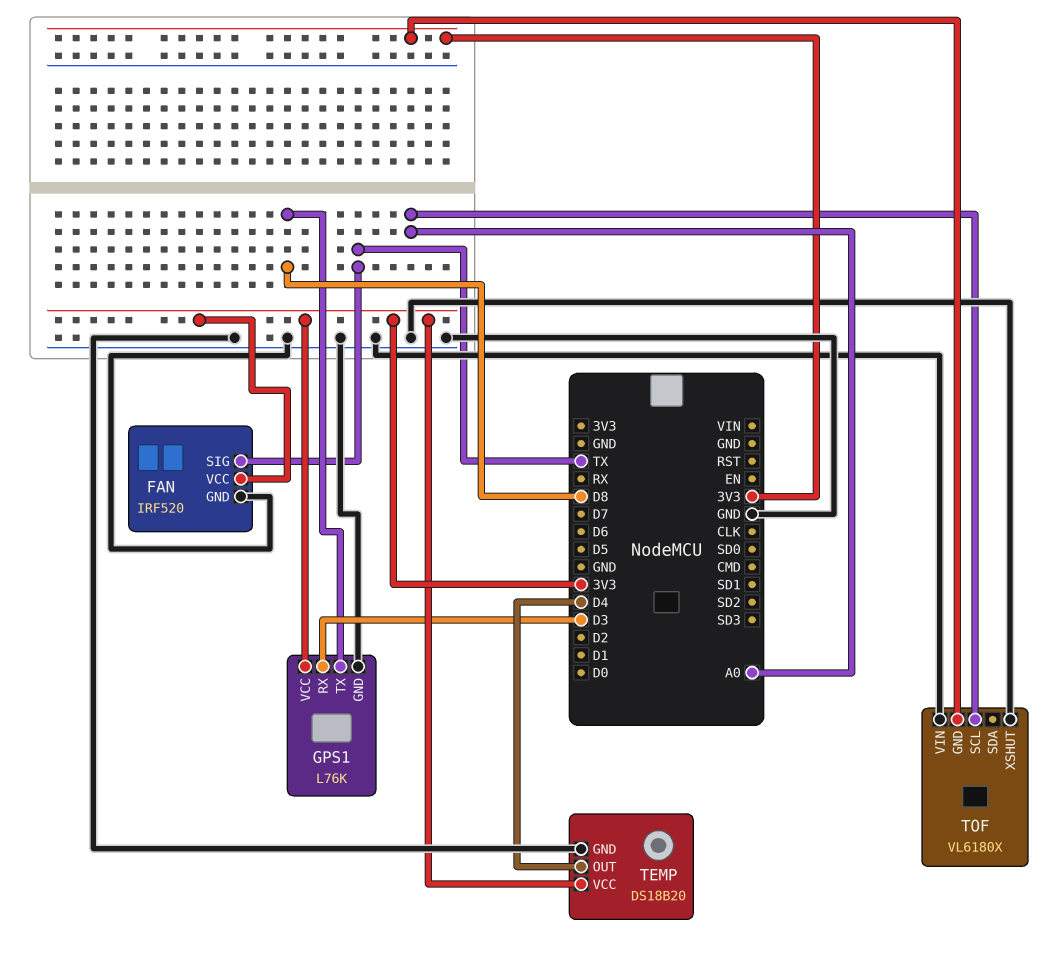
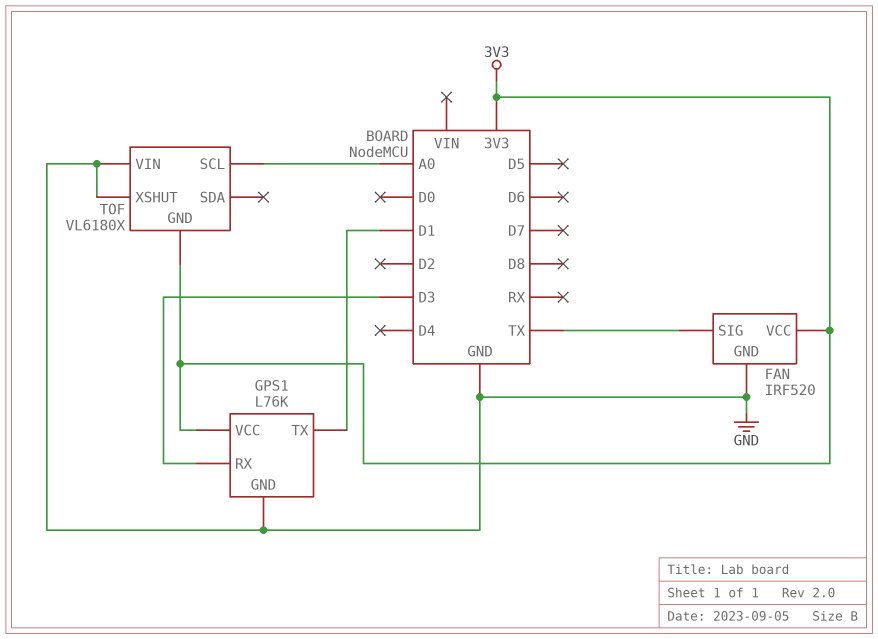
GPS1 pin TX: D8 -> D1
TEMP: DS18B20 -> none
TEMP pin GND: GND -> none
TEMP pin OUT: D4 -> none
TEMP pin VCC: 3V3 -> none

